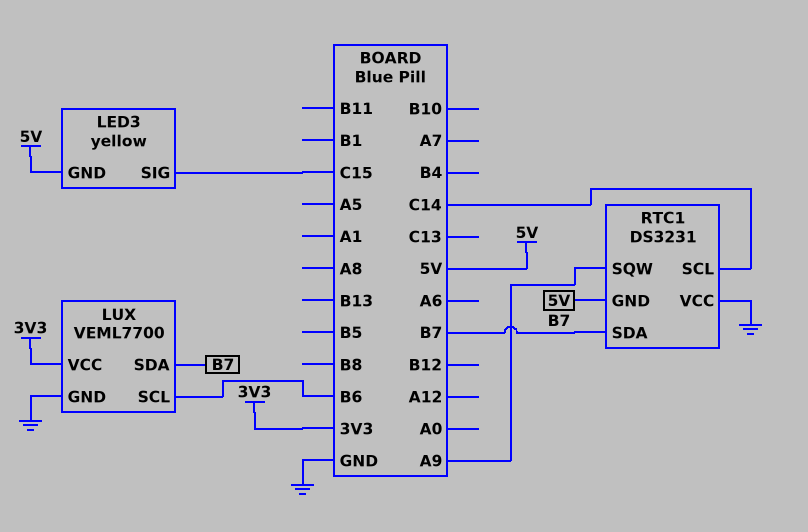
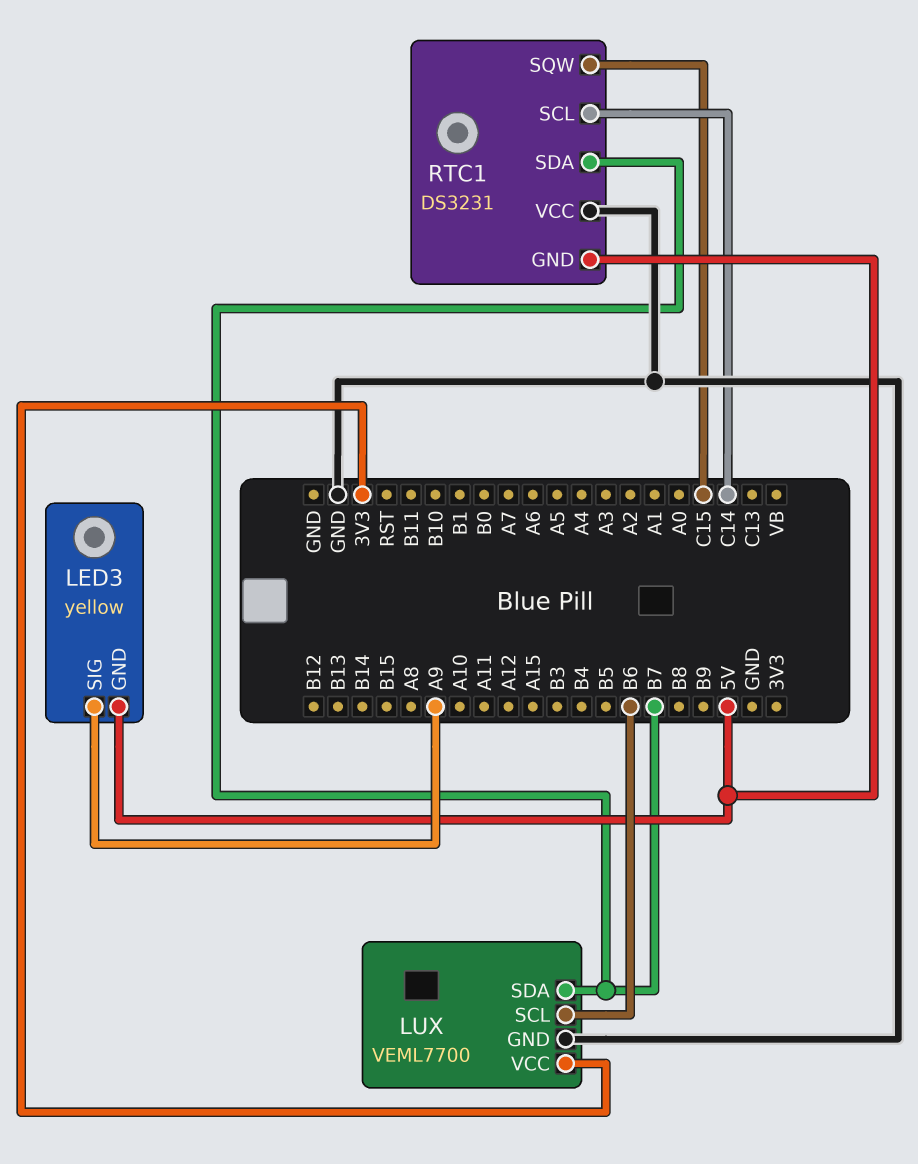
LED3 pin SIG: C15 -> A9
RTC1 pin SQW: A9 -> C15

